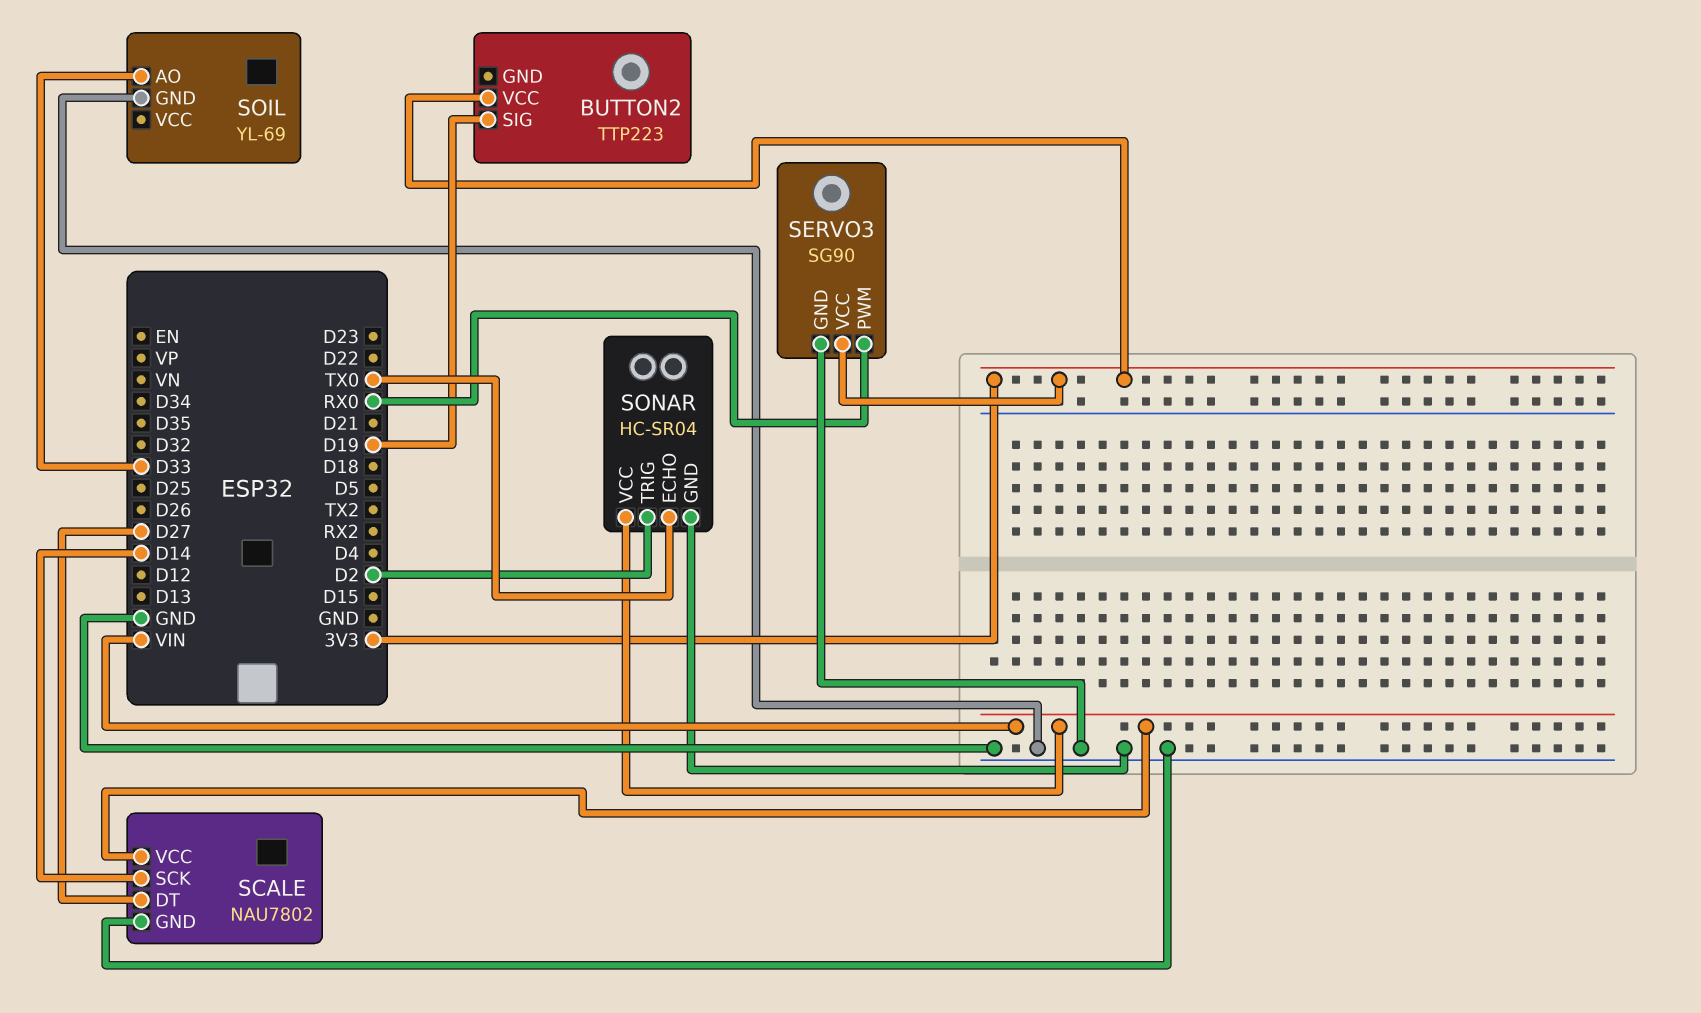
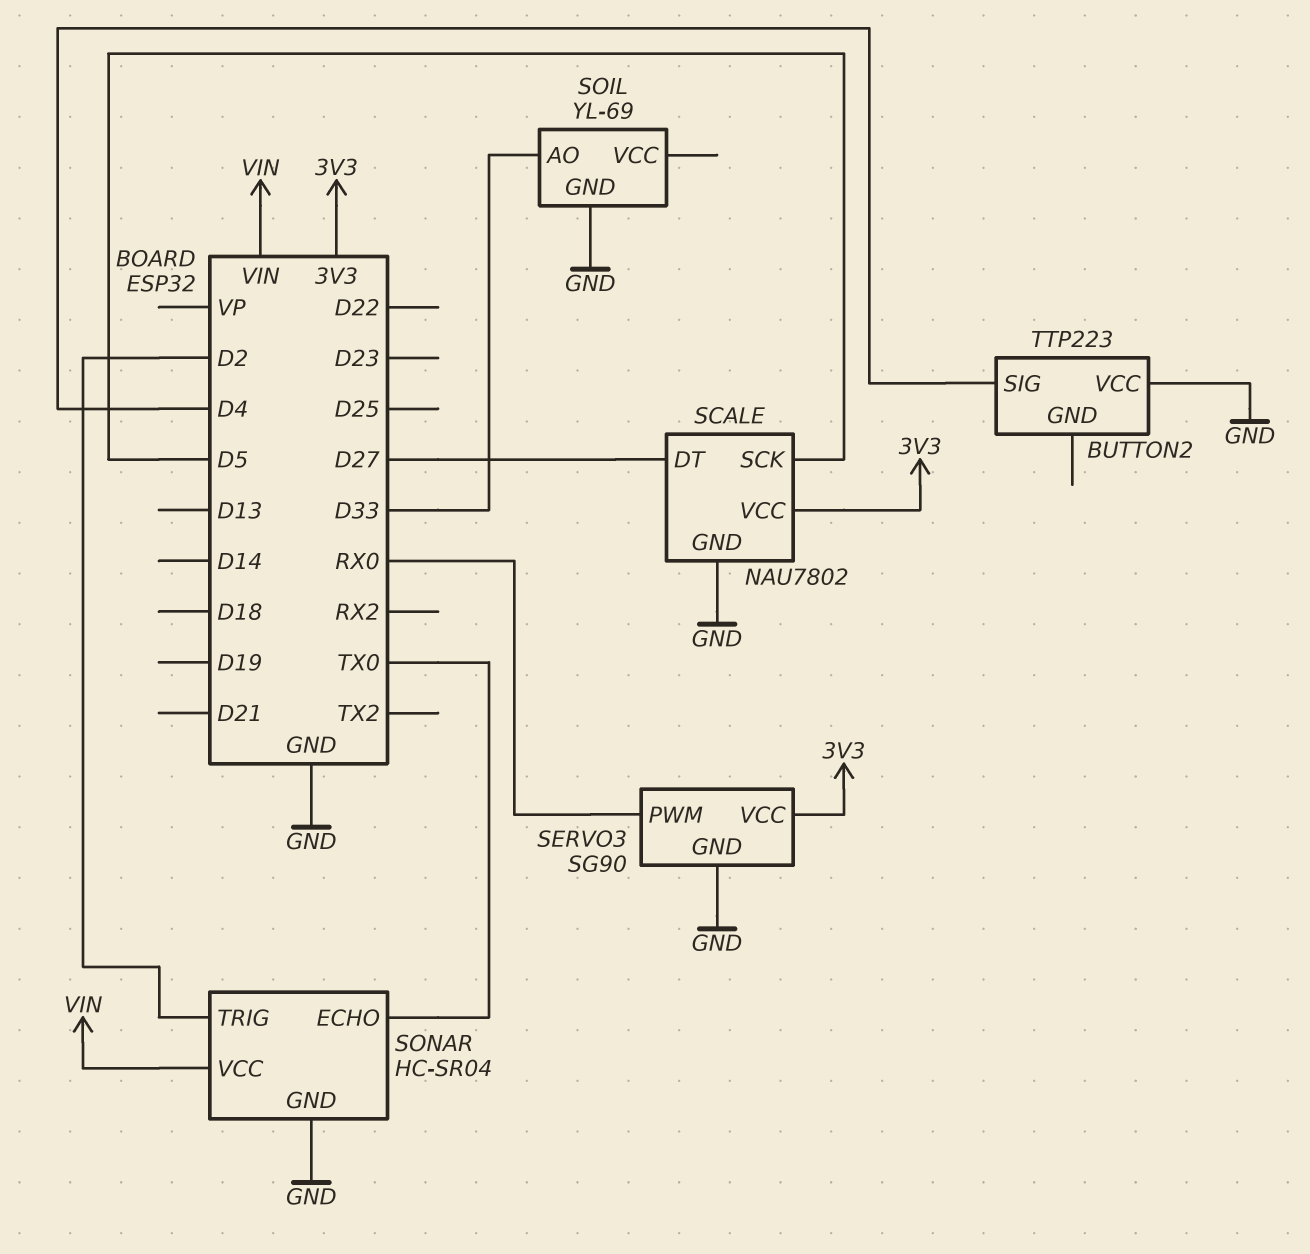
BUTTON2 pin SIG: D19 -> D4
BUTTON2 pin VCC: 3V3 -> GND
SCALE pin SCK: D14 -> D5
SCALE pin VCC: VIN -> 3V3

